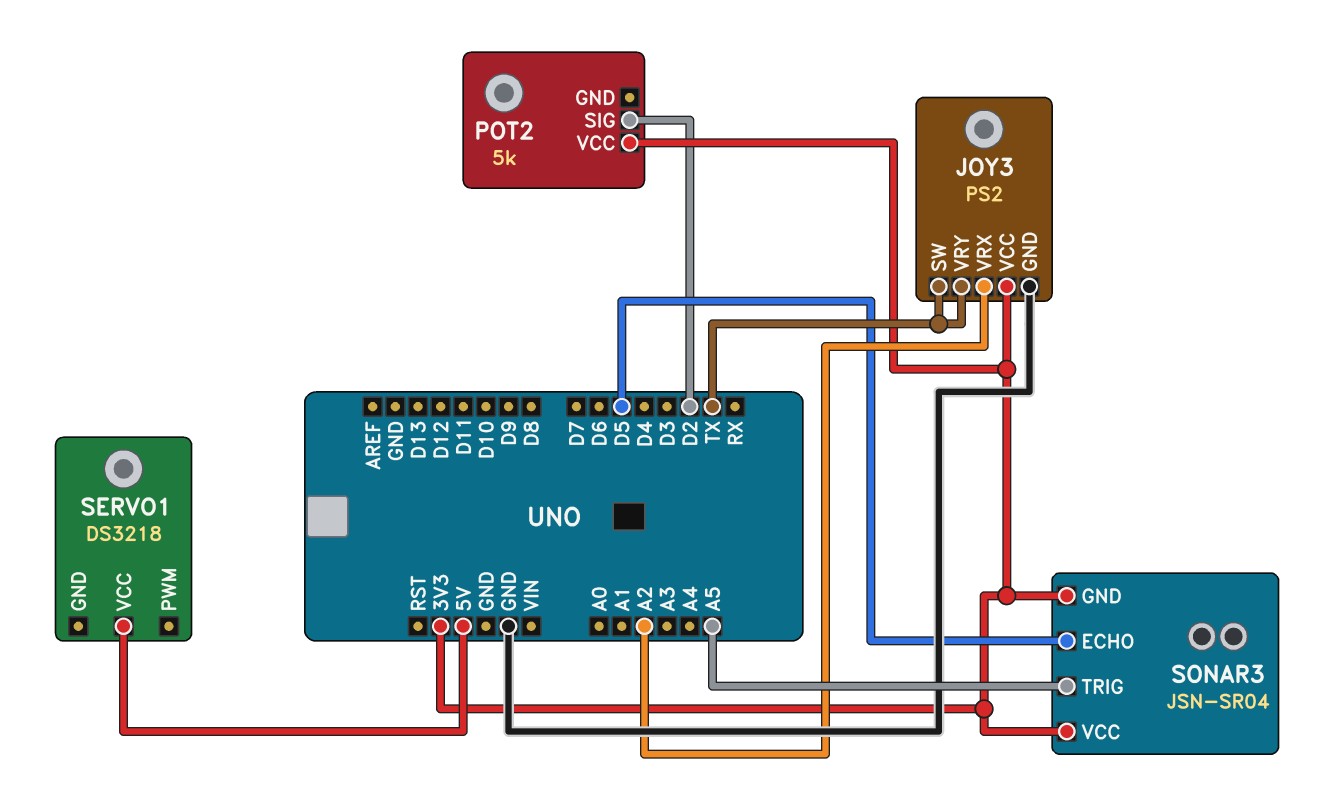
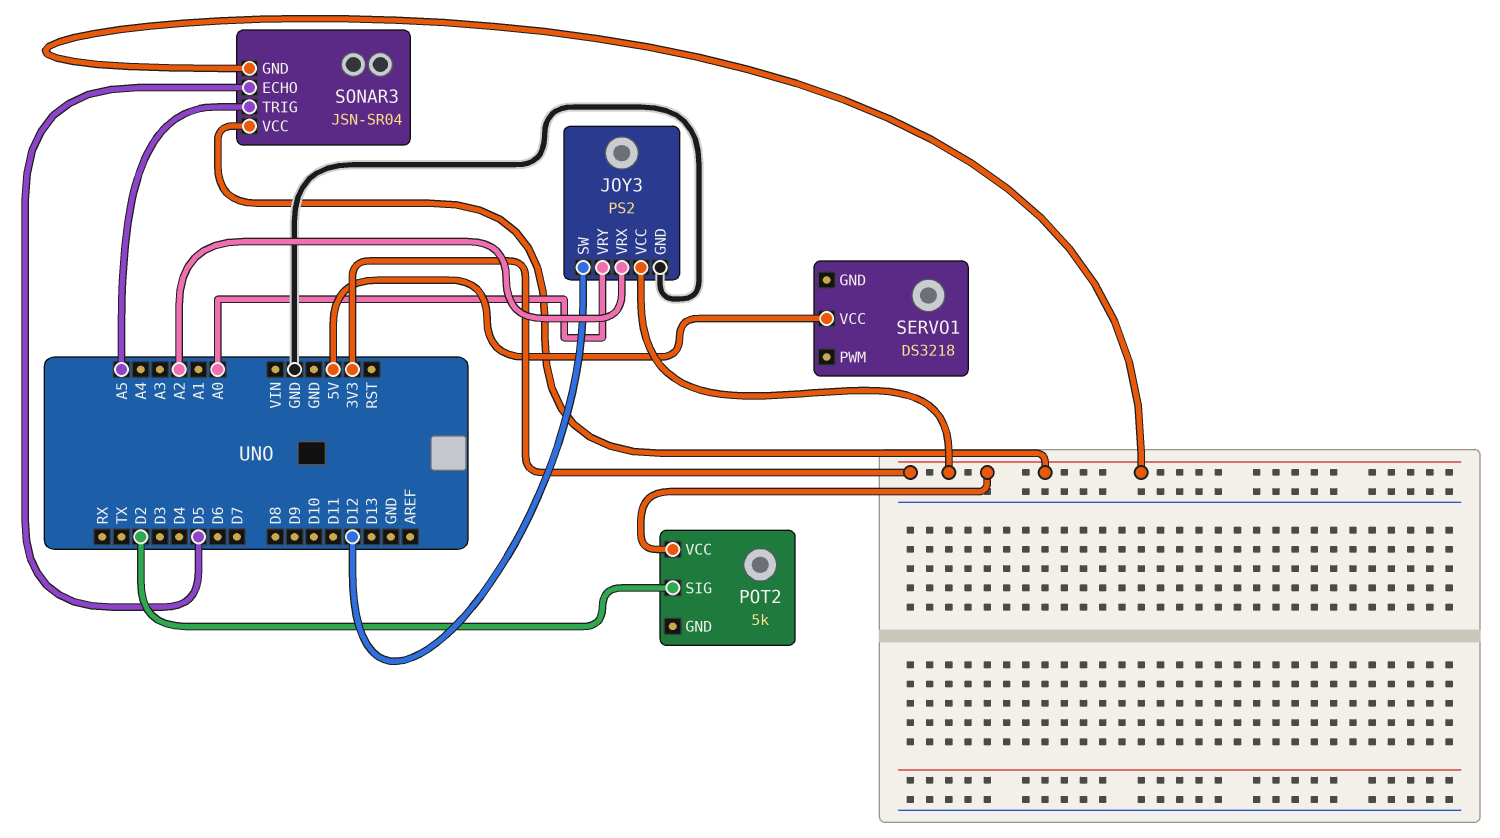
JOY3 pin SW: TX -> D12
JOY3 pin VRY: TX -> A0

